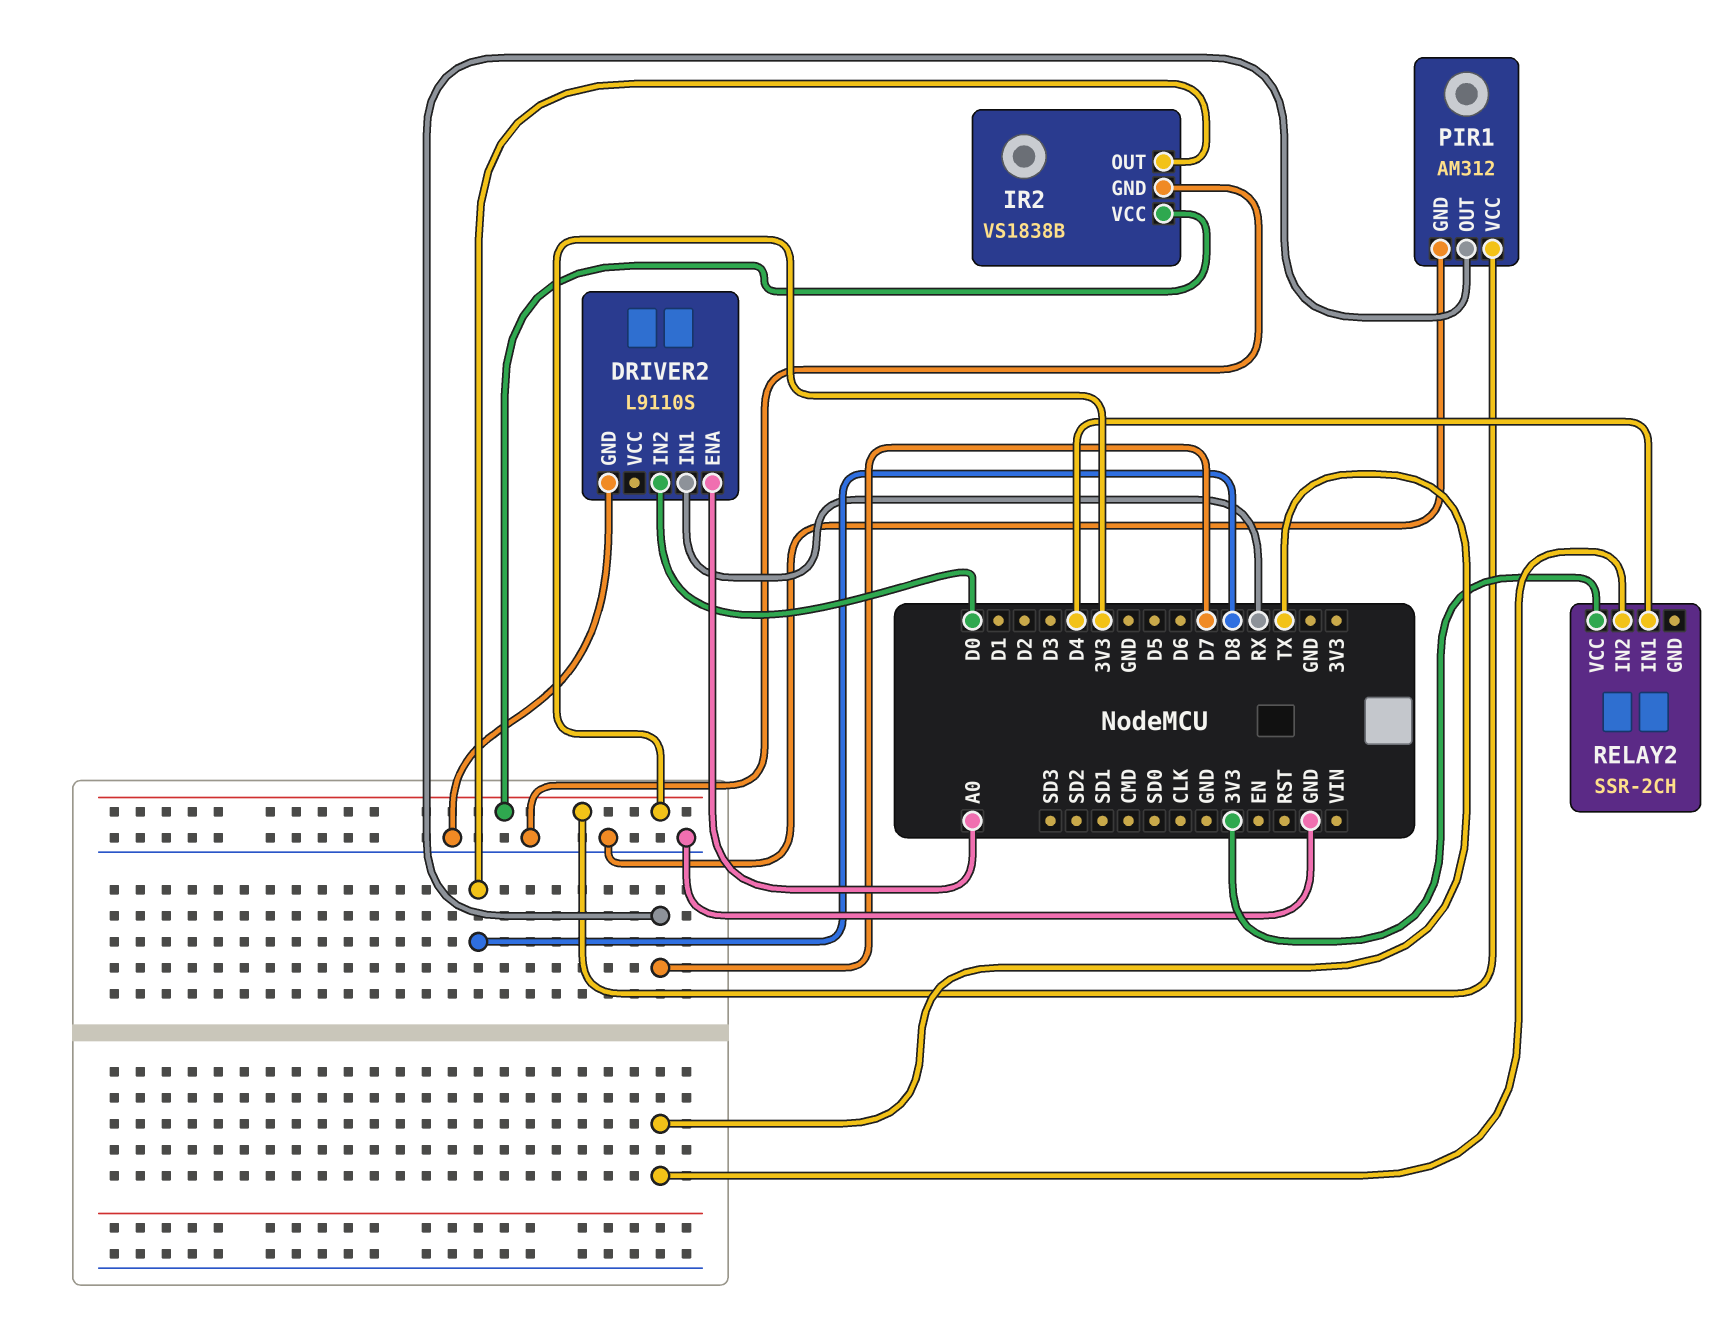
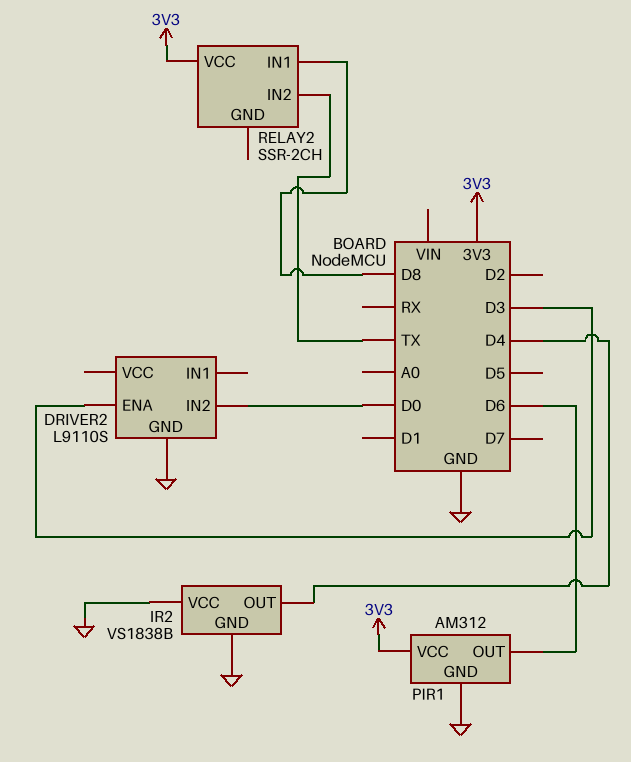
DRIVER2 pin ENA: A0 -> D3
DRIVER2 pin IN1: RX -> none
IR2 pin OUT: D8 -> D4
IR2 pin VCC: 3V3 -> GND
PIR1 pin OUT: D7 -> D6
RELAY2 pin IN1: D4 -> D8

